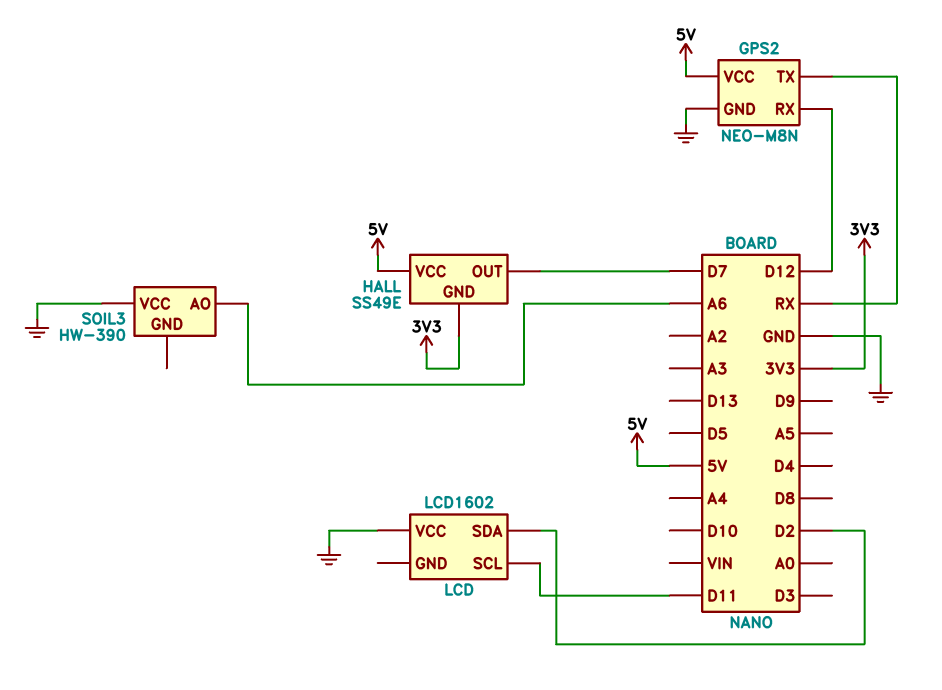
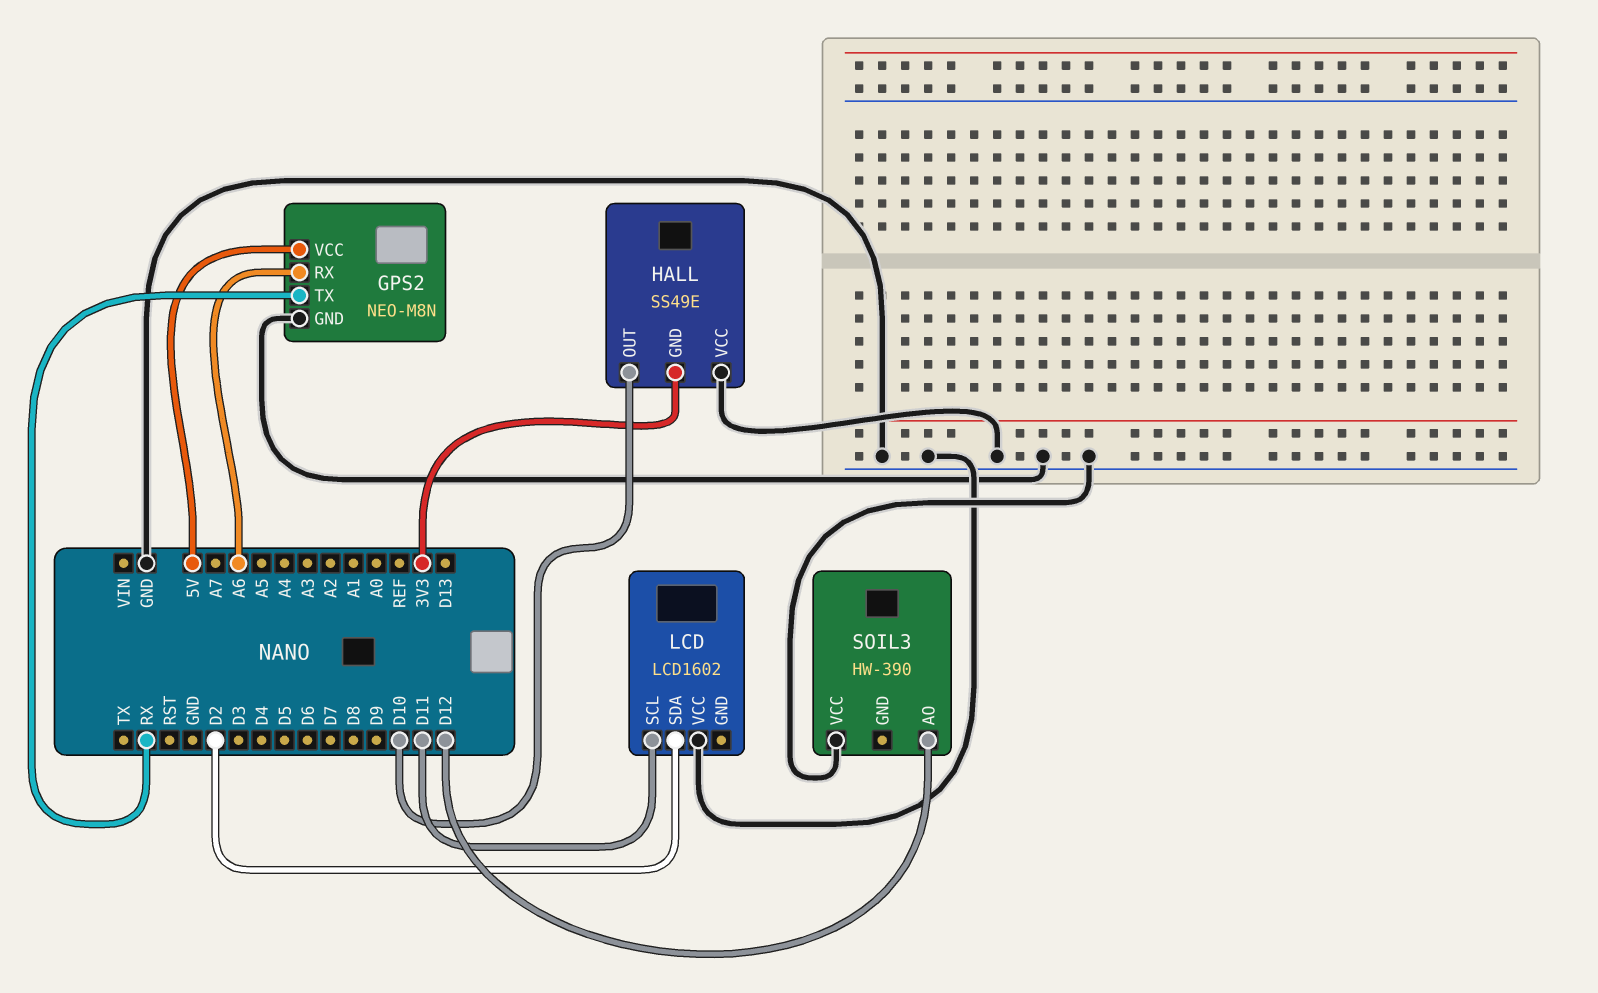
GPS2 pin RX: D12 -> A6
HALL pin OUT: D7 -> D10
HALL pin VCC: 5V -> GND
SOIL3 pin AO: A6 -> D12

